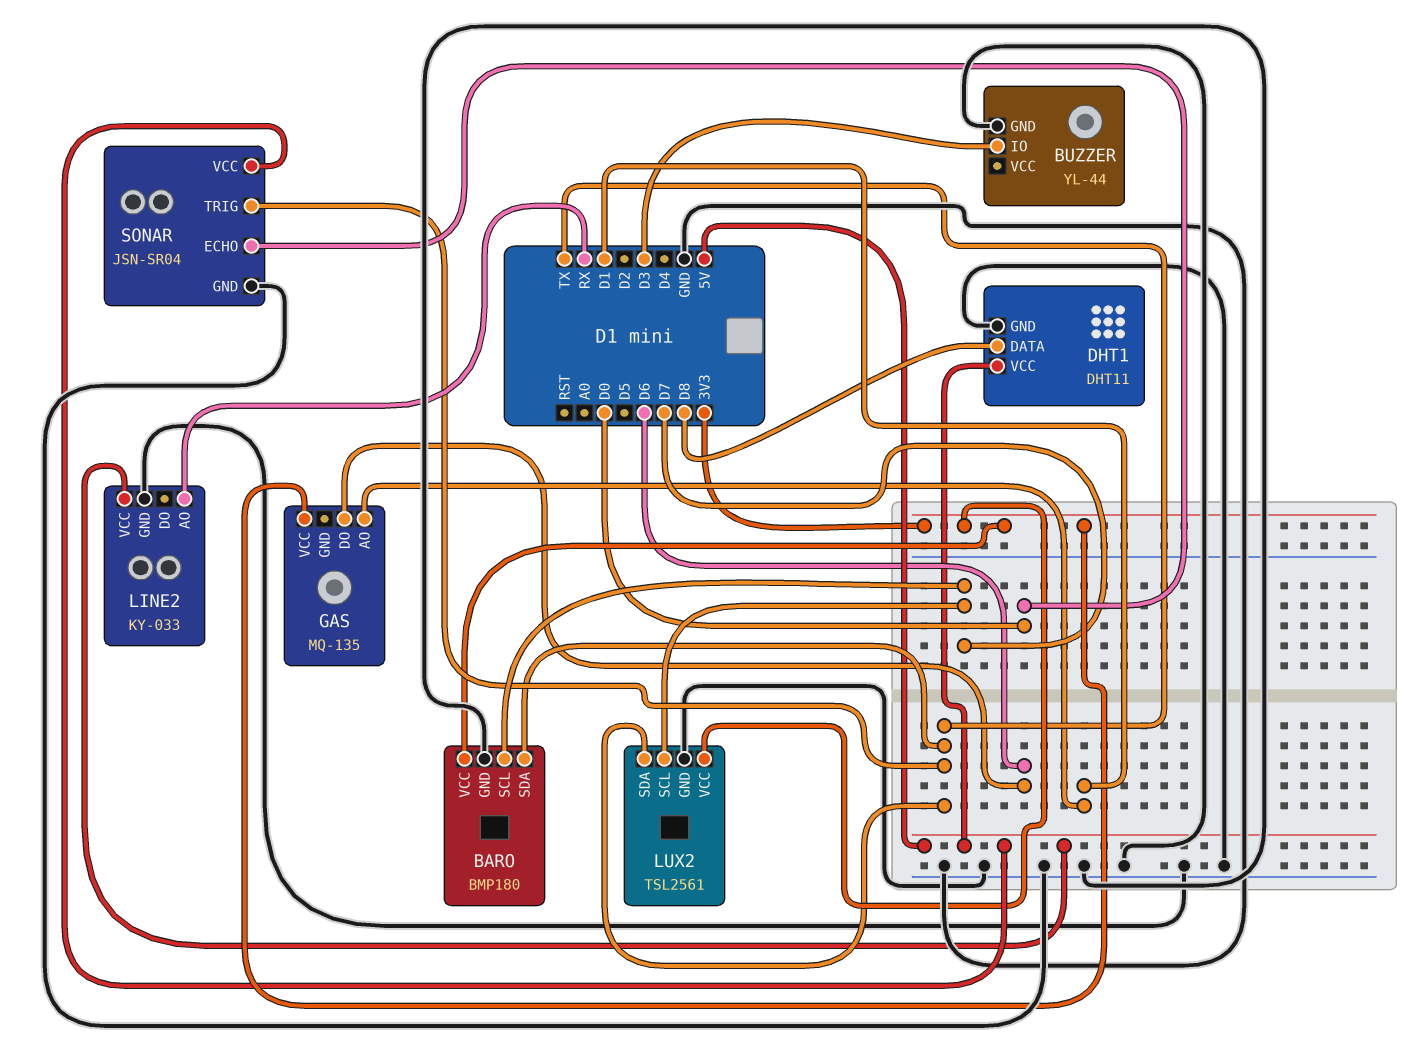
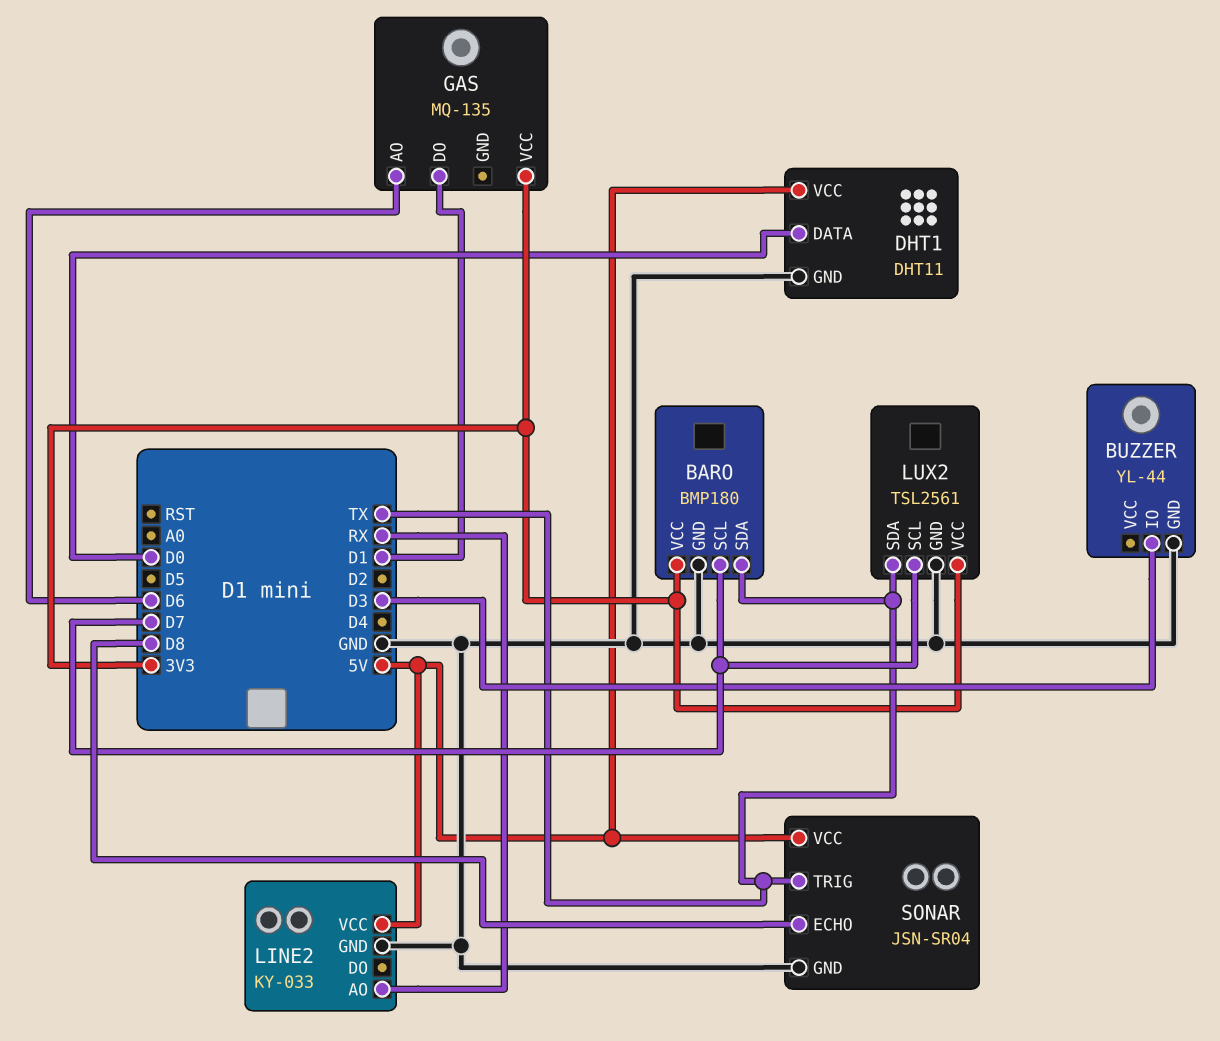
DHT1 pin DATA: D8 -> D0
GAS pin AO: D1 -> D6
GAS pin DO: D6 -> D1
SONAR pin ECHO: D0 -> D8

